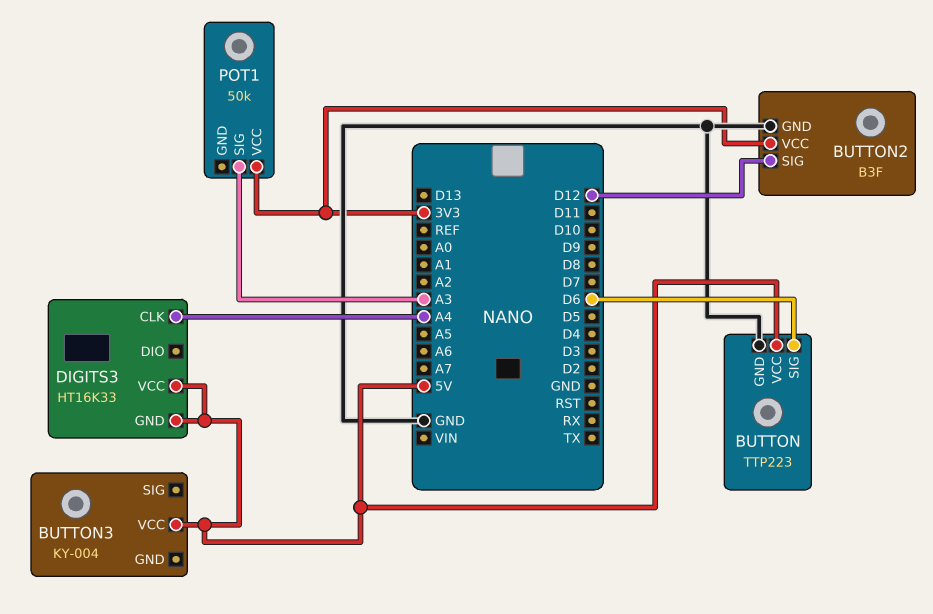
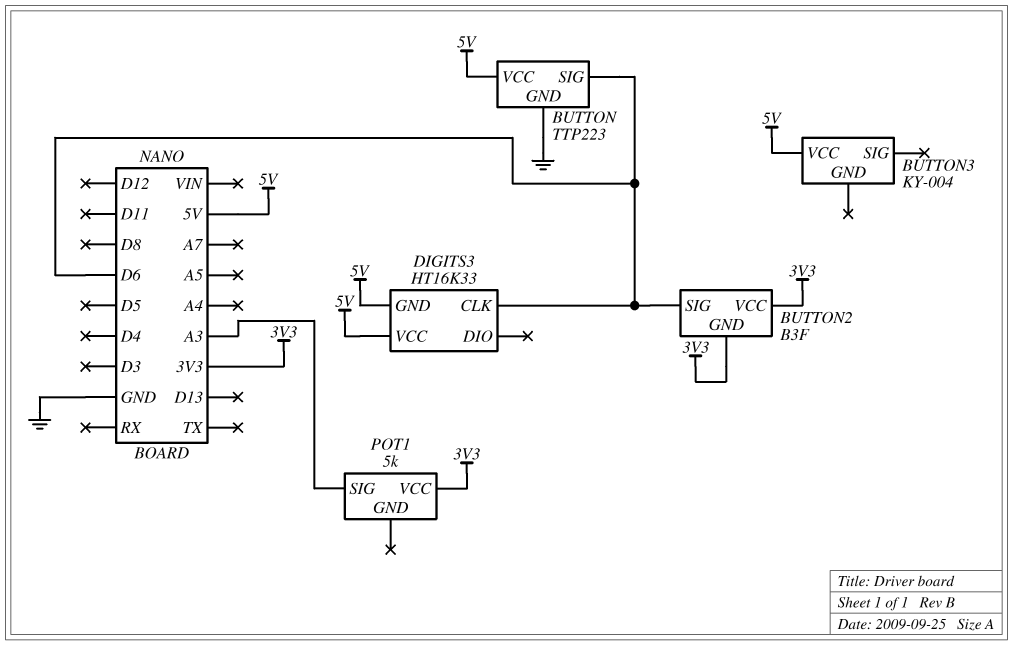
BUTTON2 pin GND: GND -> 3V3
BUTTON2 pin SIG: D12 -> D6
DIGITS3 pin CLK: A4 -> D6
POT1: 50k -> 5k

